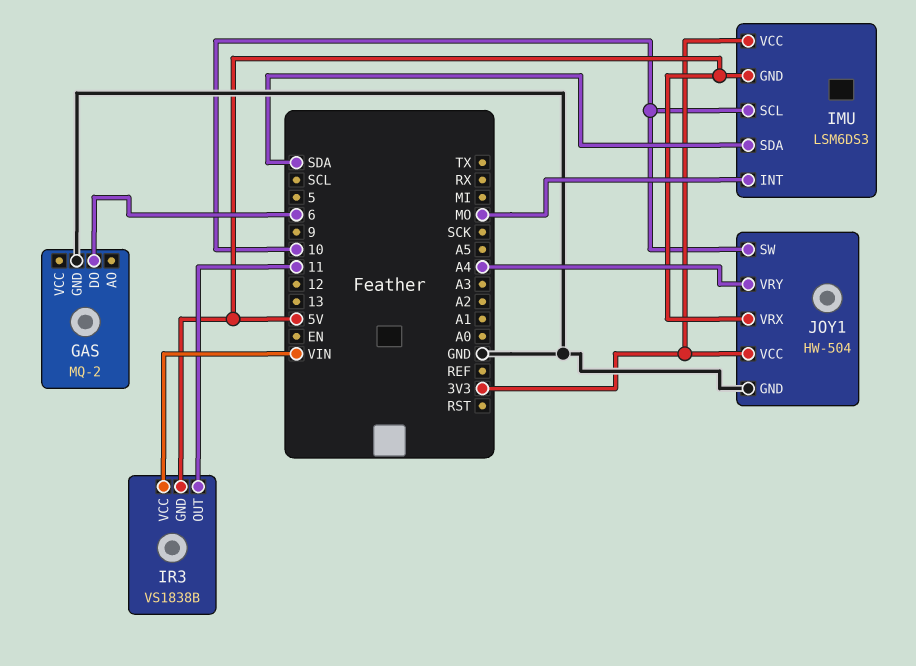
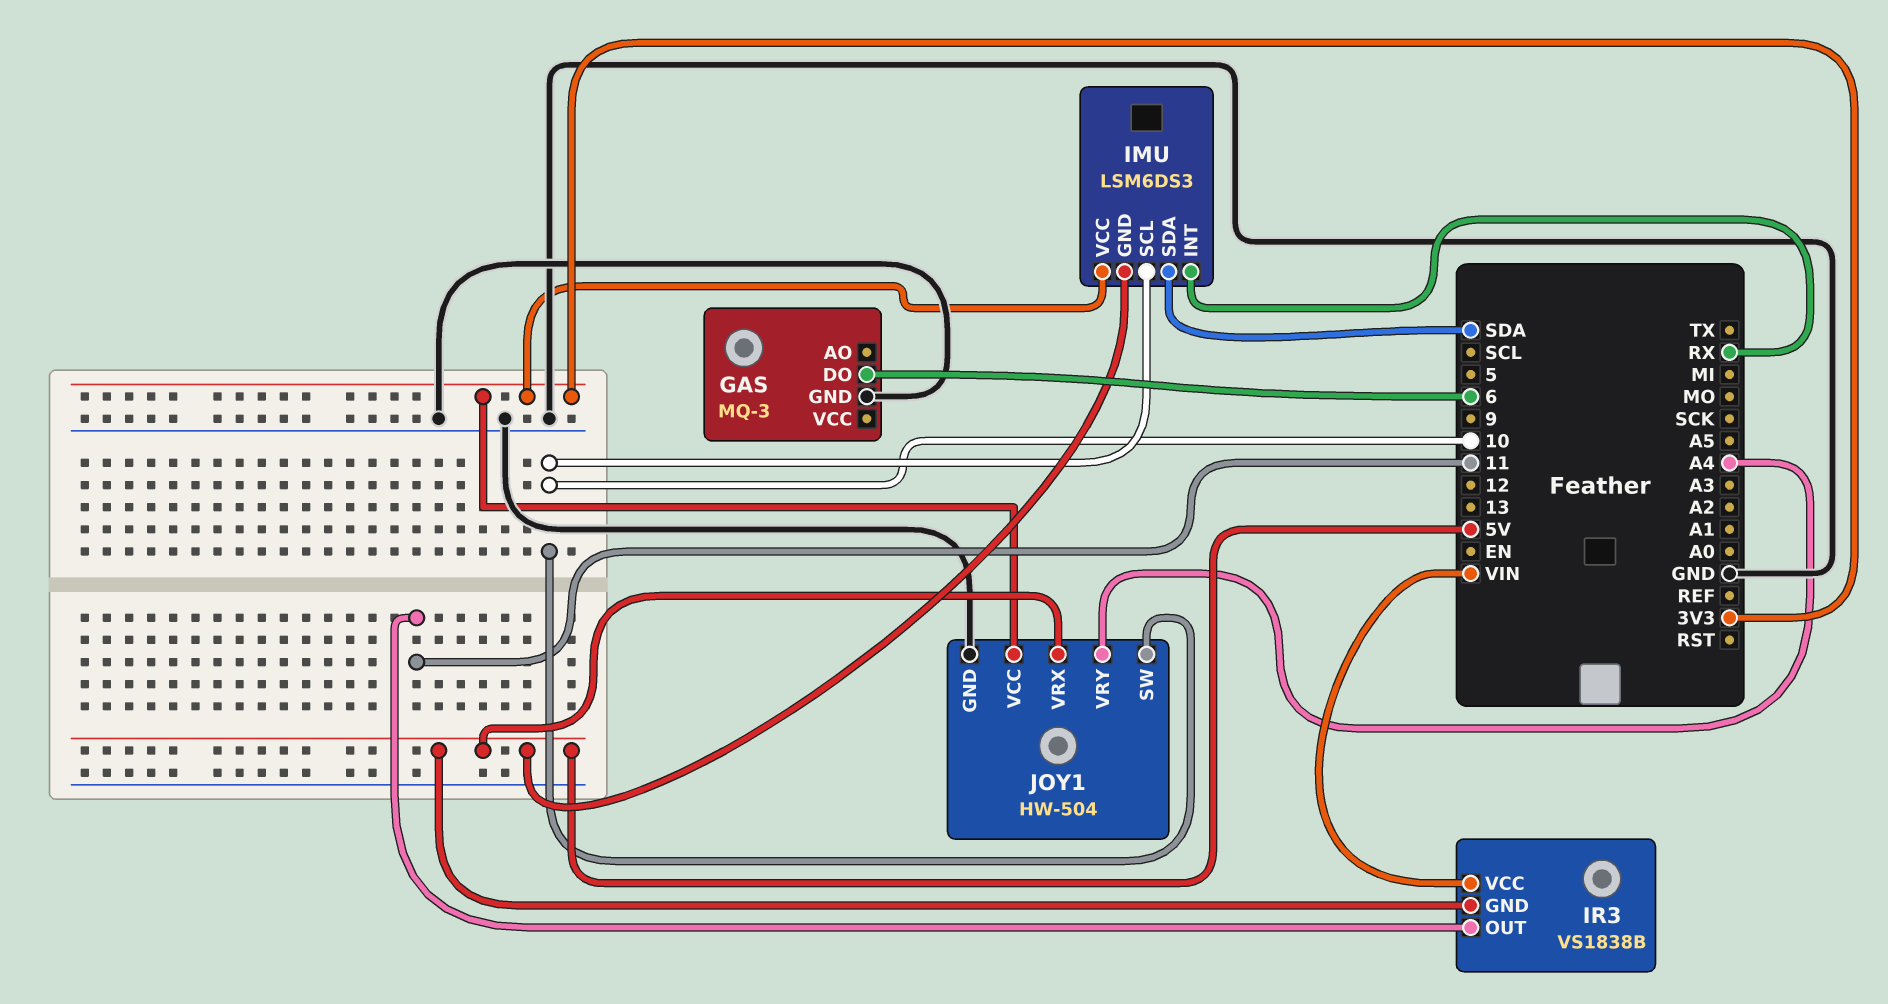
GAS: MQ-2 -> MQ-3
IMU pin INT: MO -> RX

